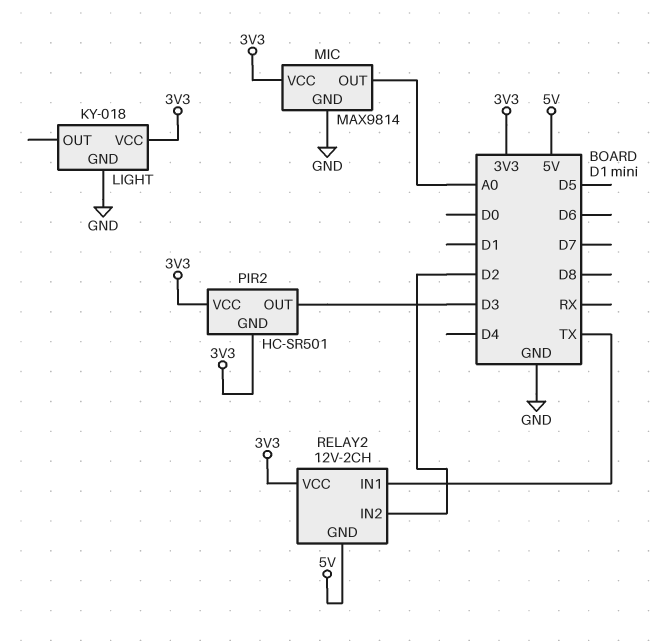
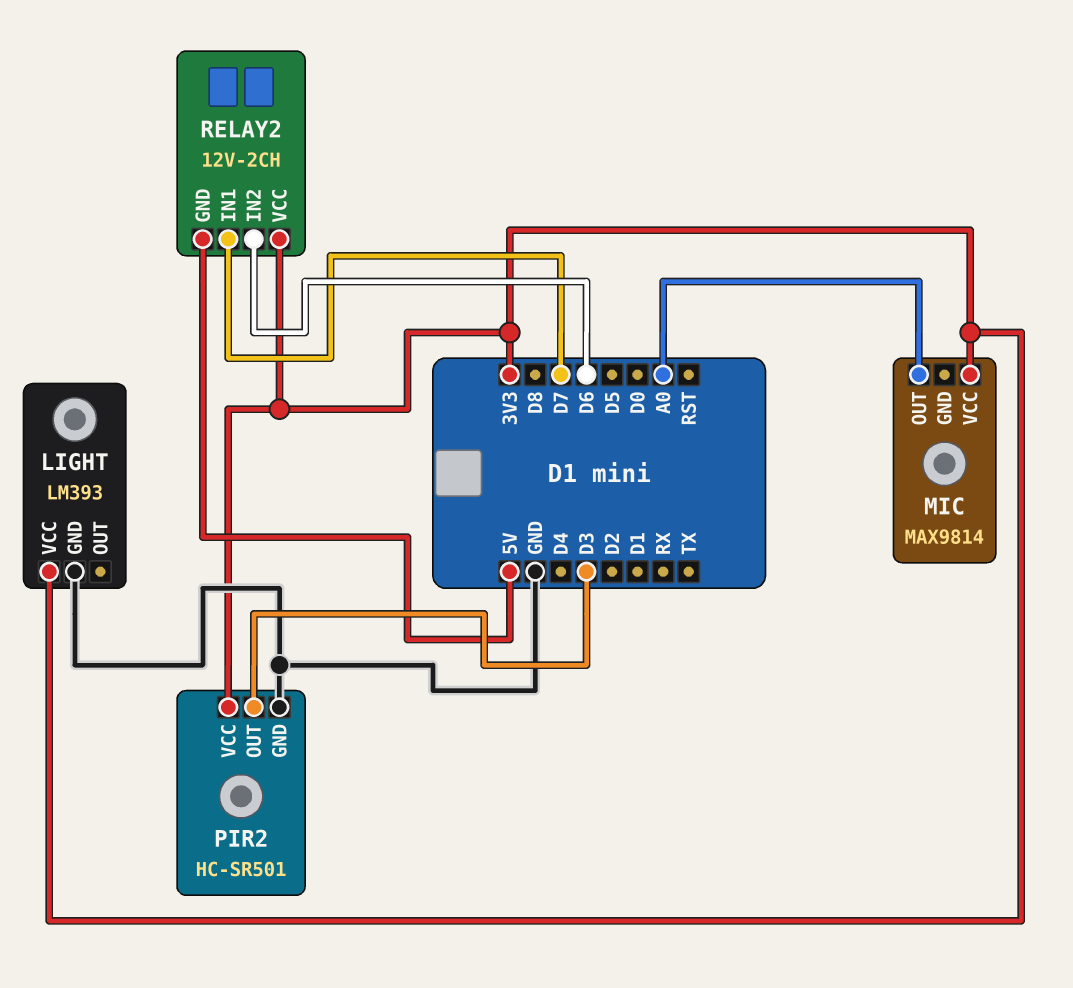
LIGHT: KY-018 -> LM393
MIC pin GND: GND -> none
PIR2 pin GND: 3V3 -> GND
RELAY2 pin IN1: TX -> D7
RELAY2 pin IN2: D2 -> D6

